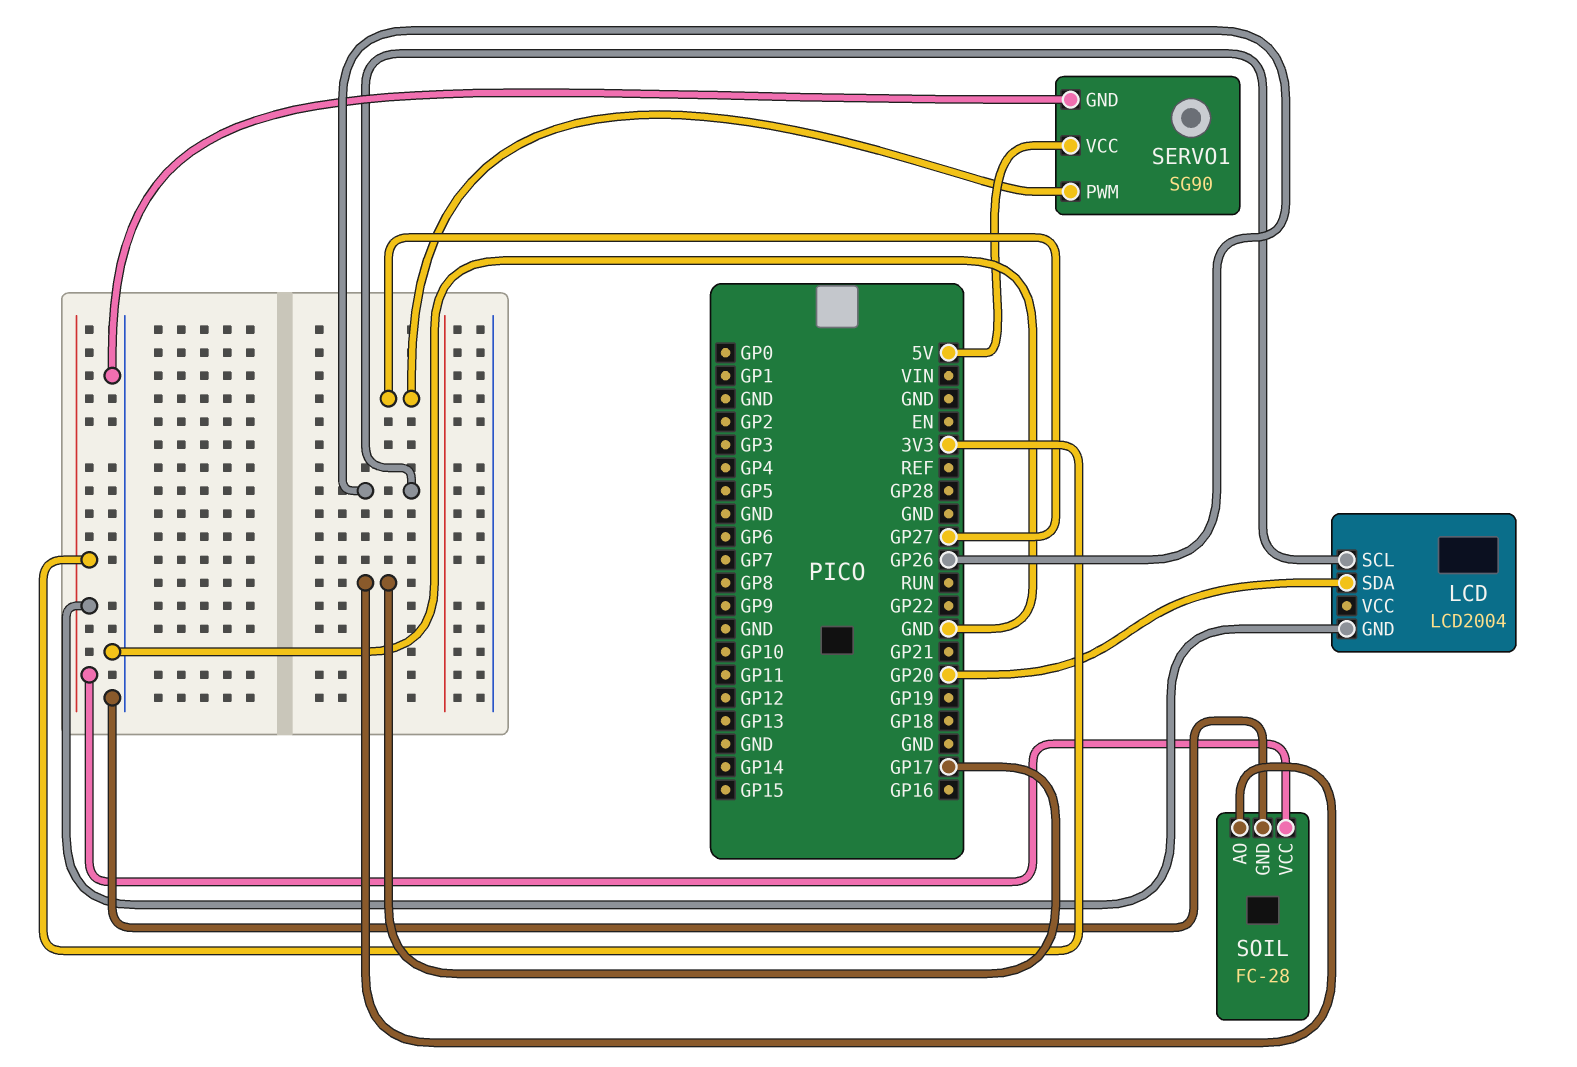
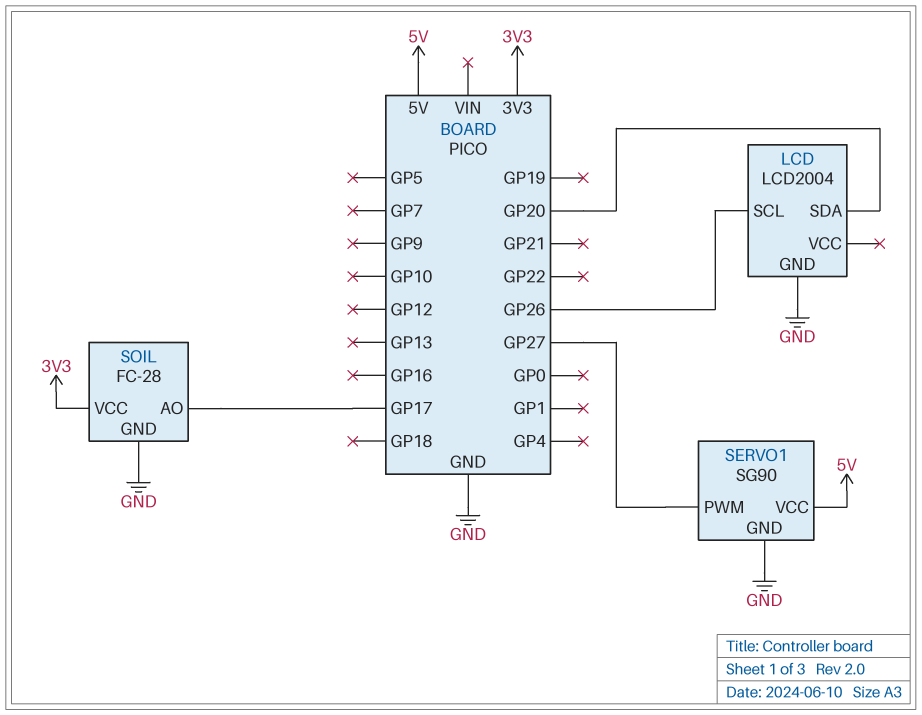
LCD pin GND: 3V3 -> GND

